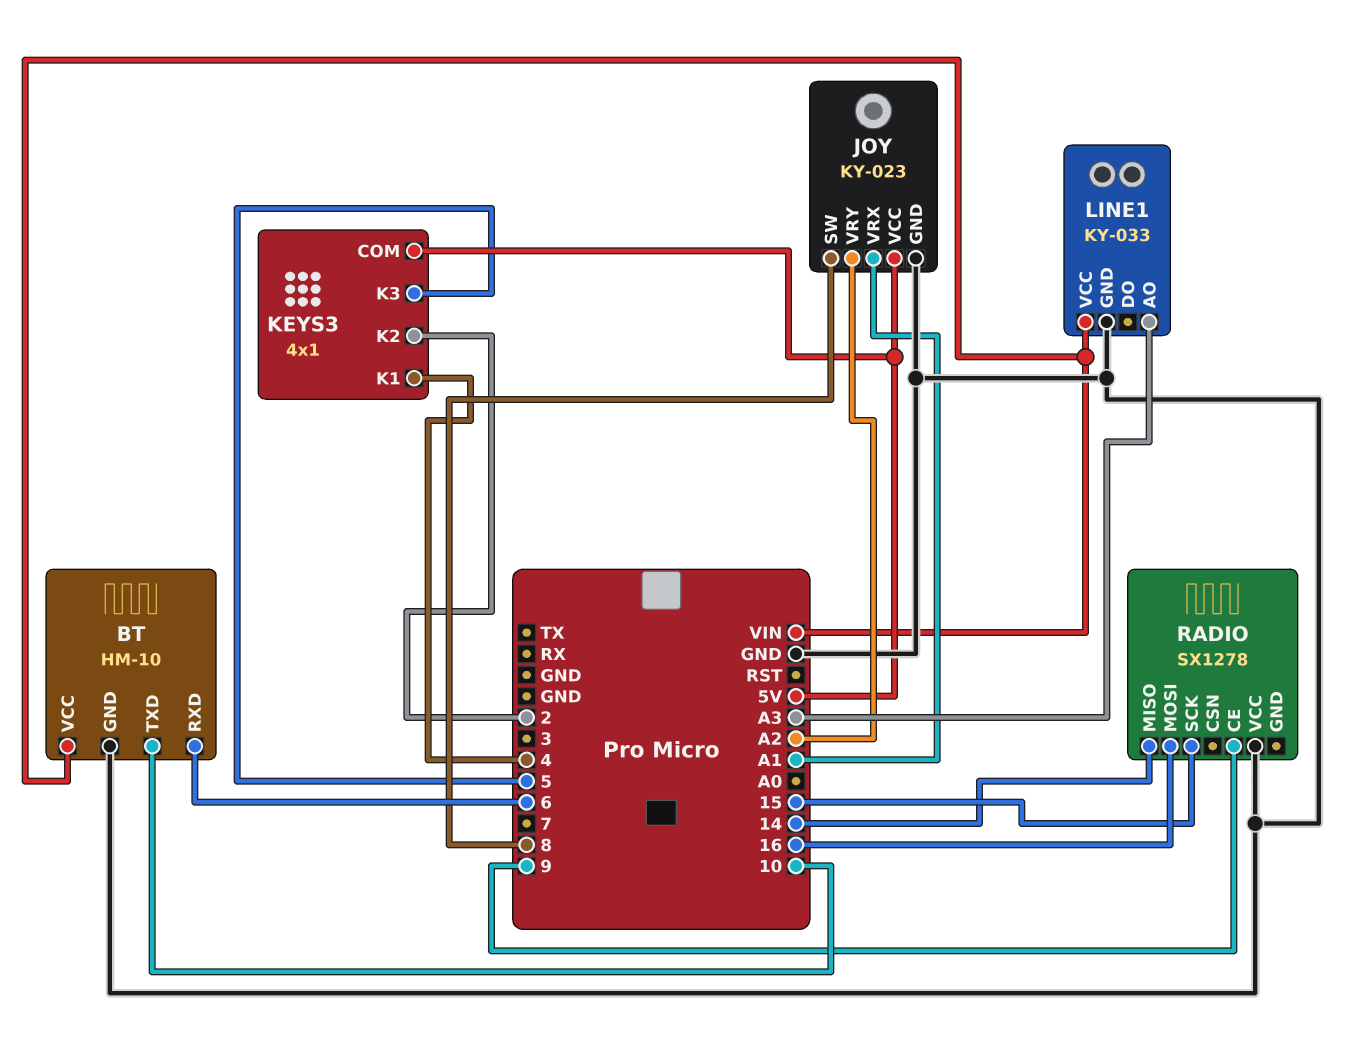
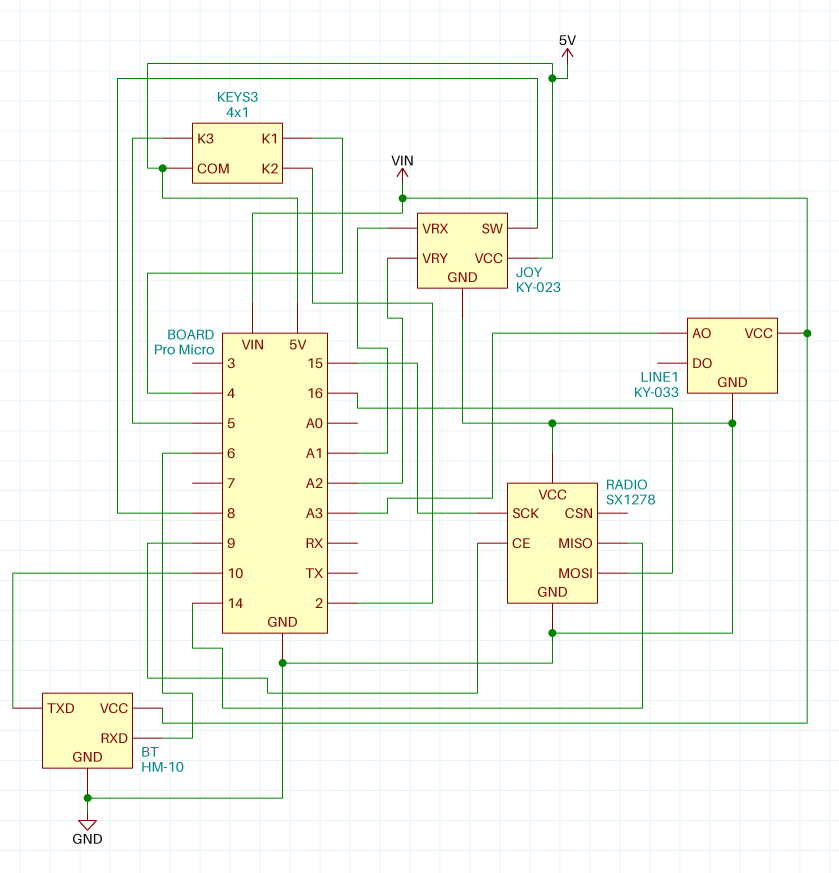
RADIO pin GND: none -> GND

